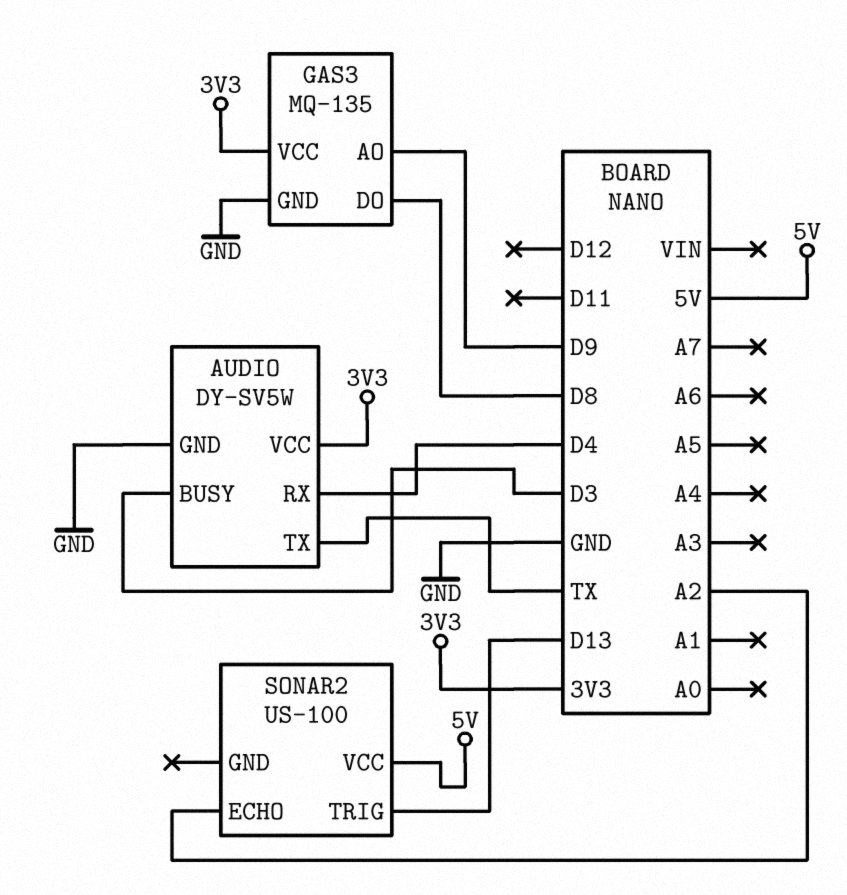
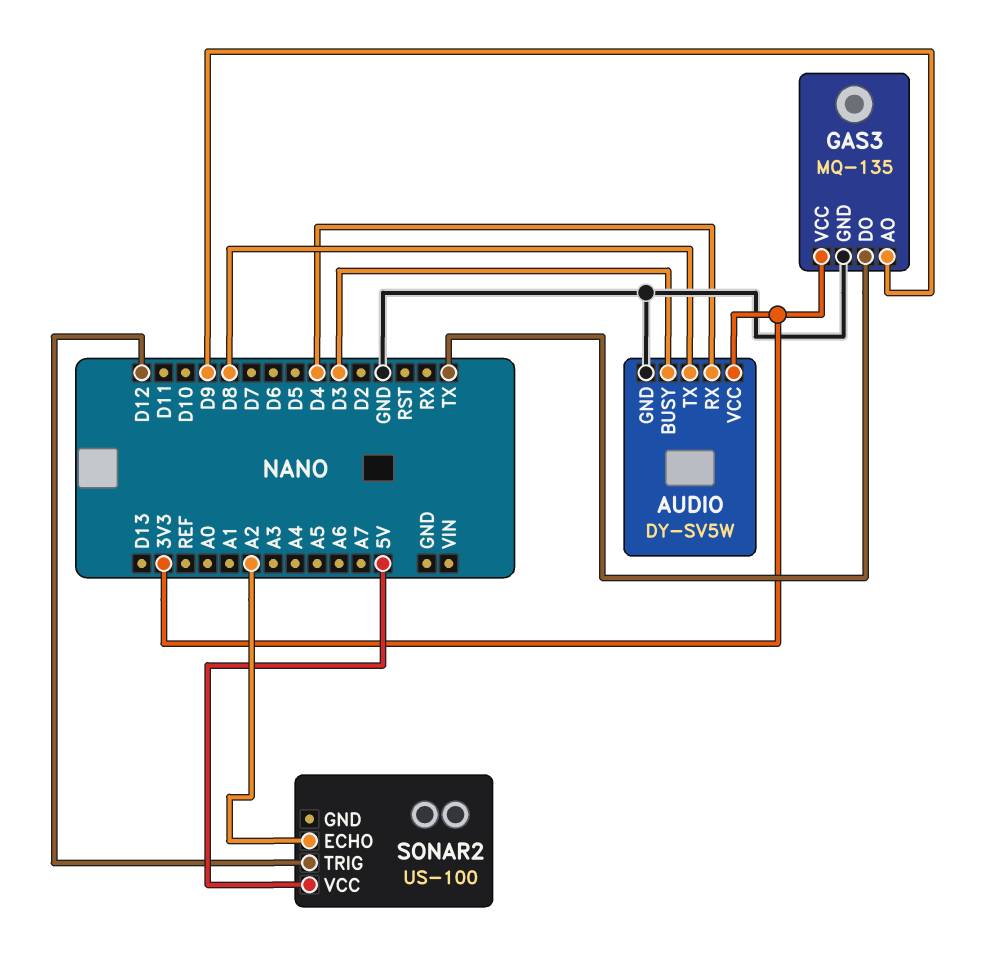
AUDIO pin TX: TX -> D8
GAS3 pin DO: D8 -> TX
SONAR2 pin TRIG: D13 -> D12

